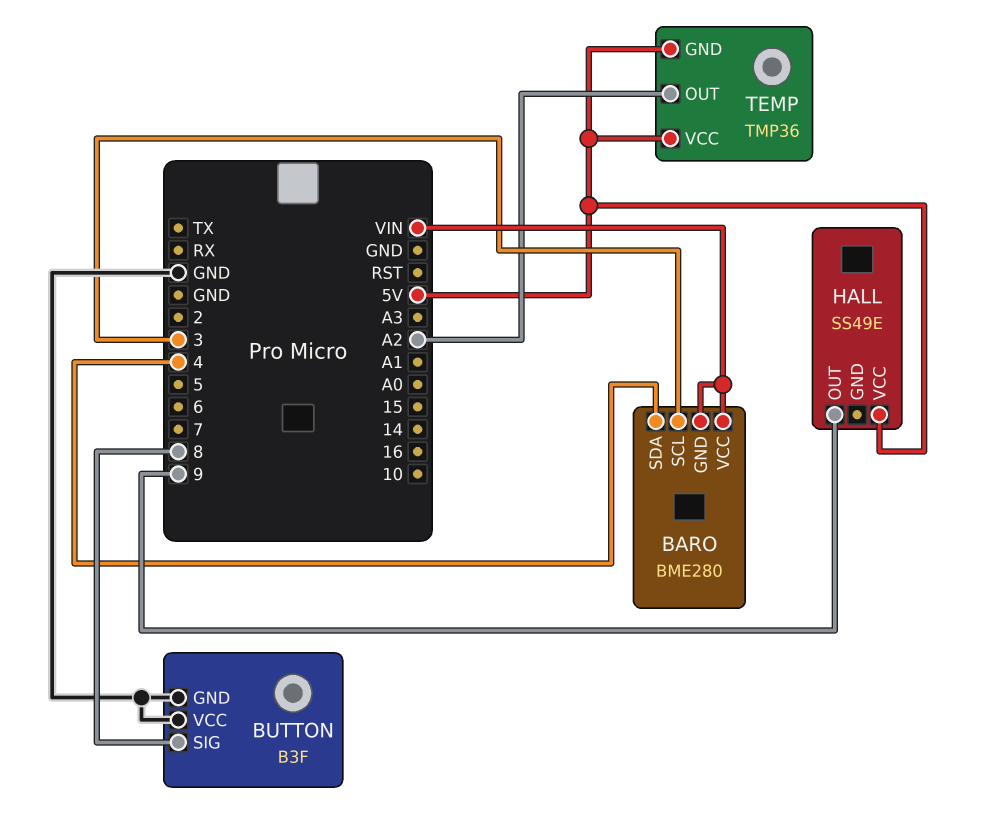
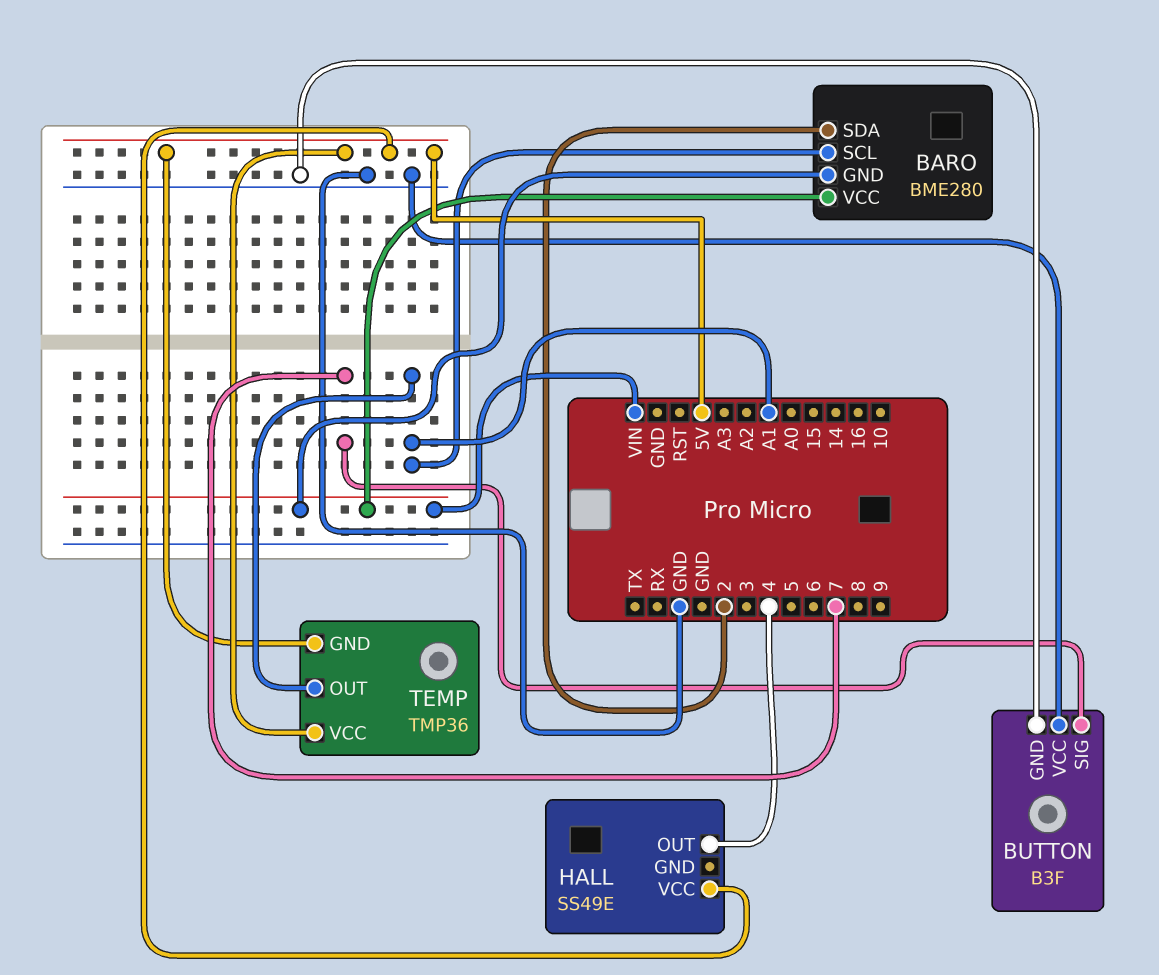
BARO pin SCL: 3 -> A1
BARO pin SDA: 4 -> 2
BUTTON pin SIG: 8 -> 7
HALL pin OUT: 9 -> 4
TEMP pin OUT: A2 -> A1

